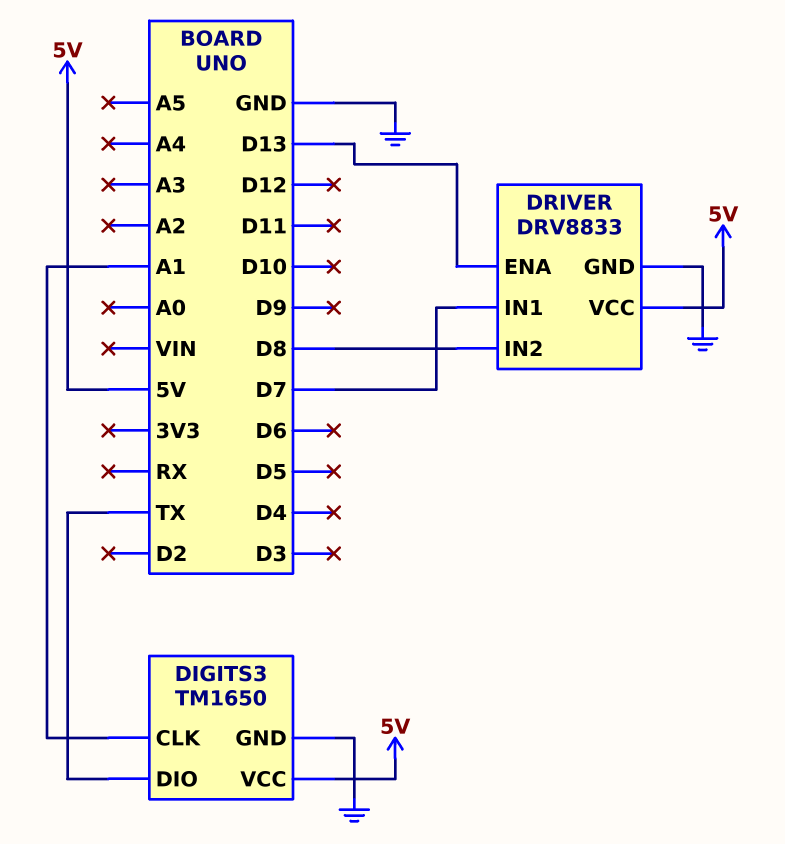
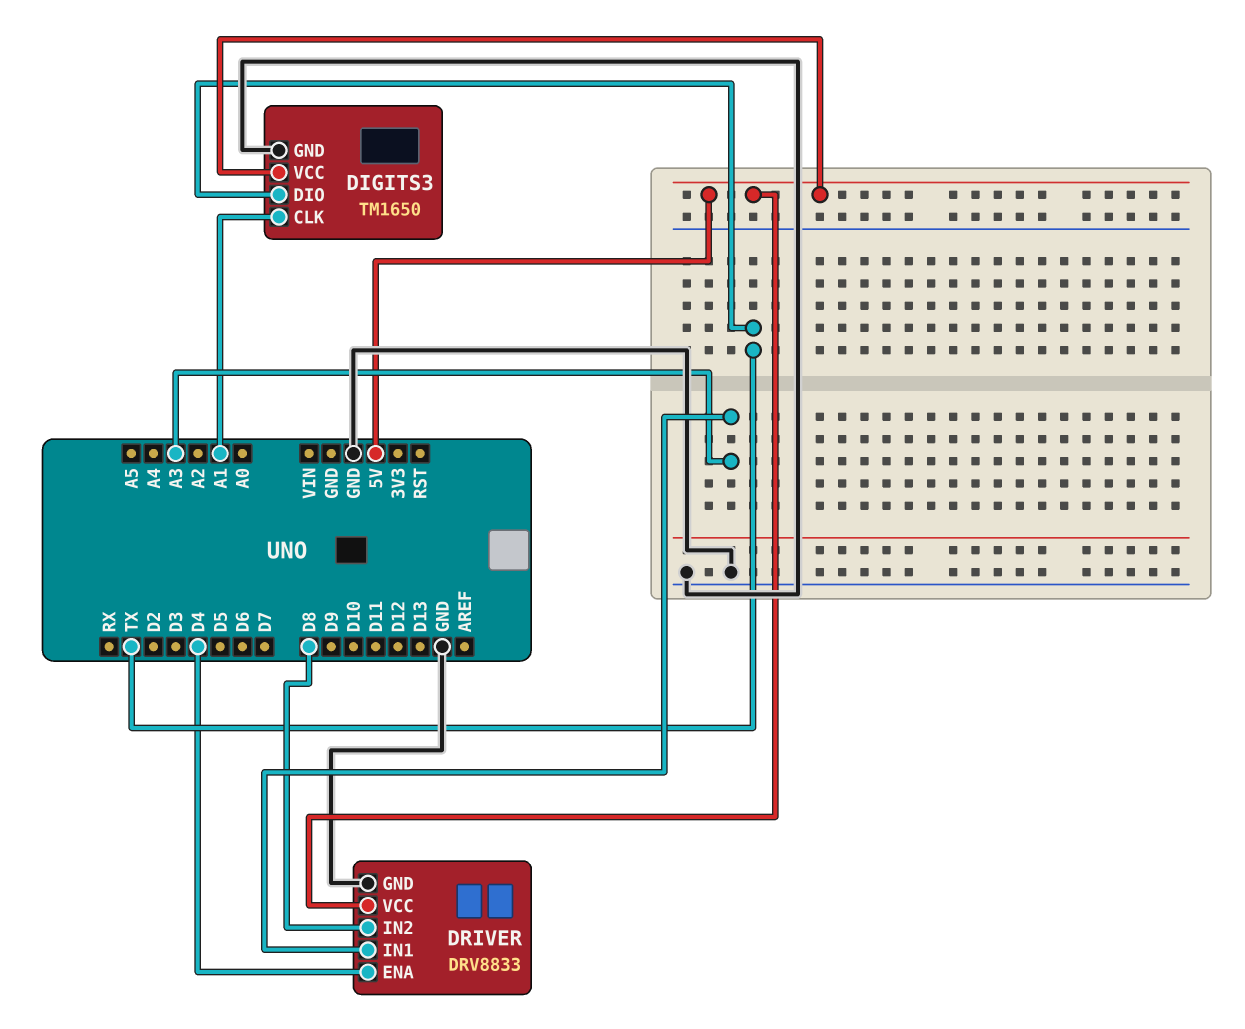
DRIVER pin ENA: D13 -> D4
DRIVER pin IN1: D7 -> A3

